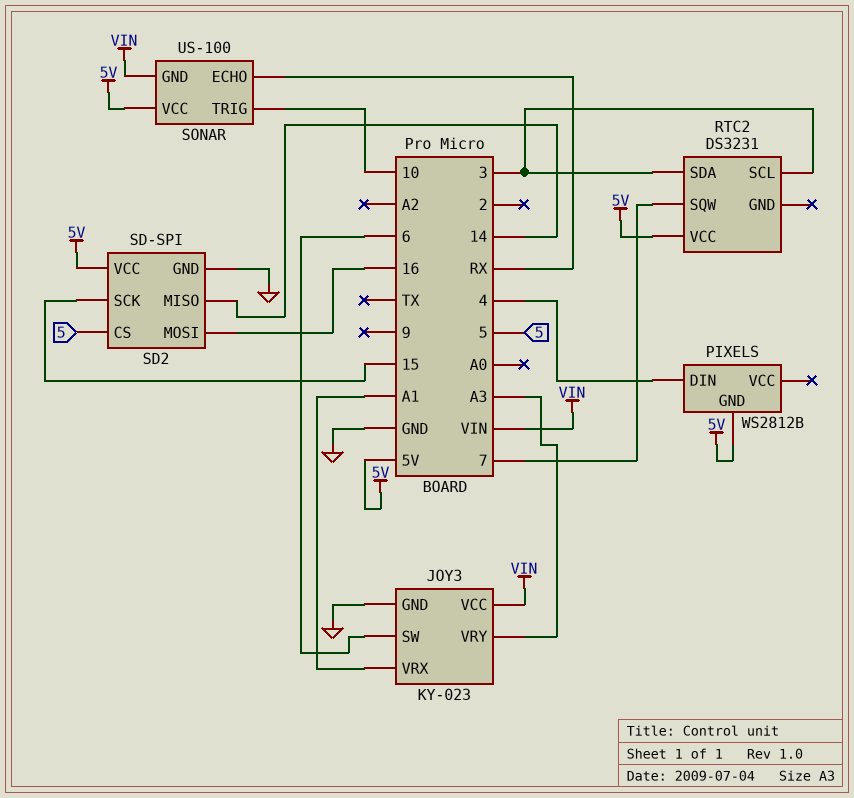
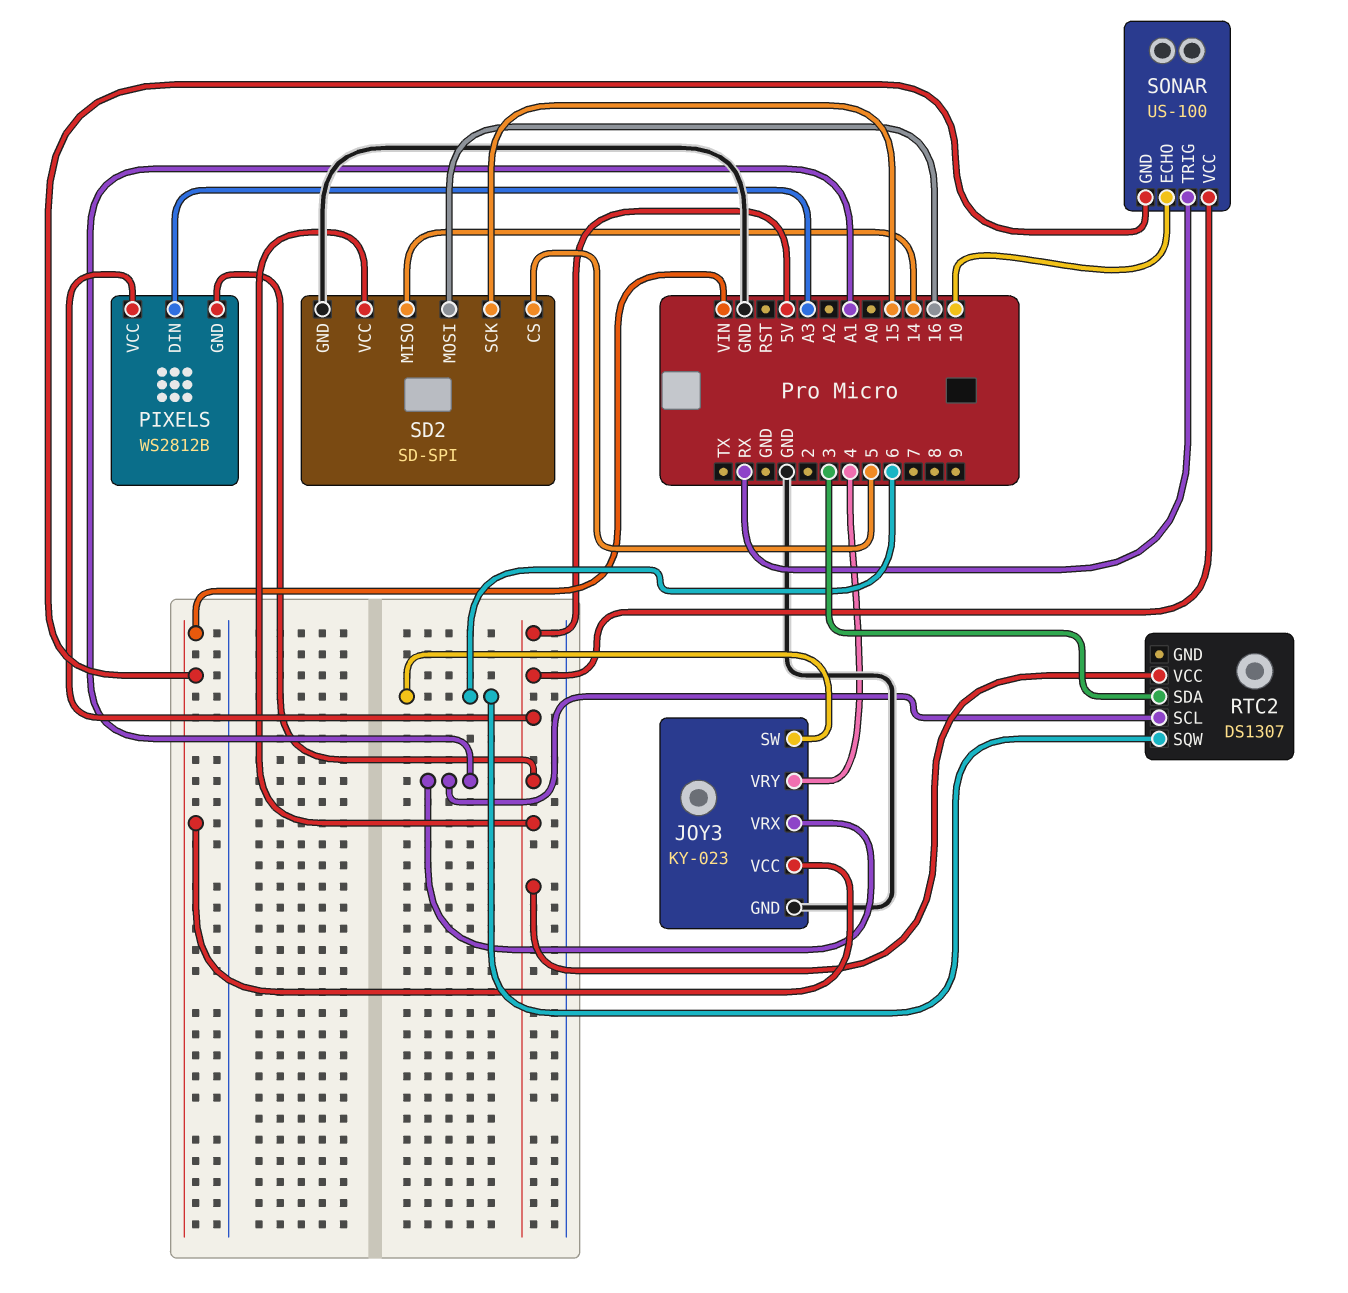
JOY3 pin VRY: A3 -> 4
PIXELS pin DIN: 4 -> A3
PIXELS pin VCC: none -> 5V
RTC2: DS3231 -> DS1307
RTC2 pin SCL: 3 -> A1
RTC2 pin SQW: 7 -> 6
SONAR pin ECHO: RX -> 10
SONAR pin TRIG: 10 -> RX

